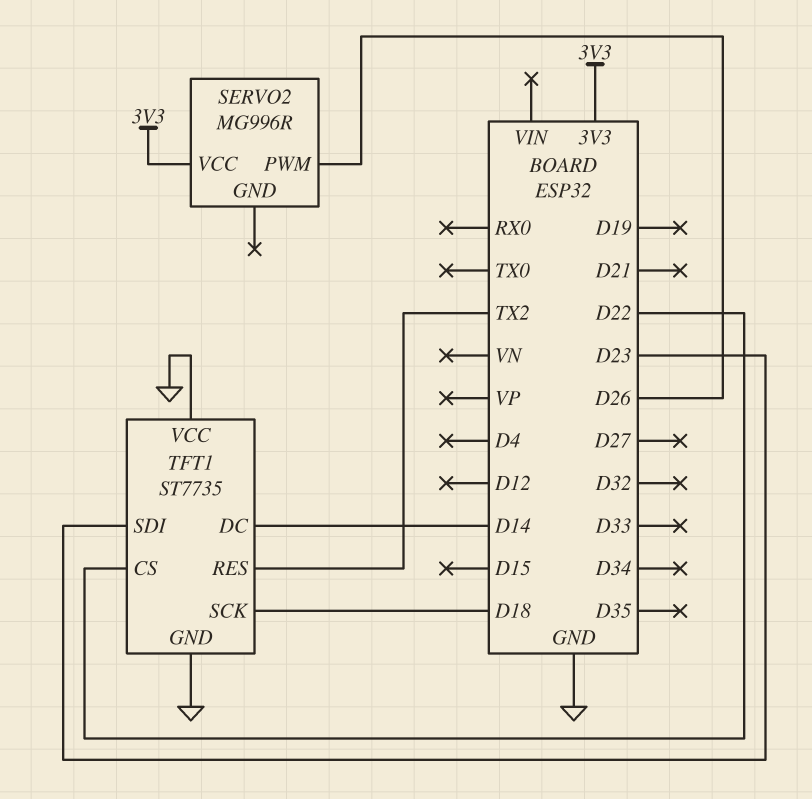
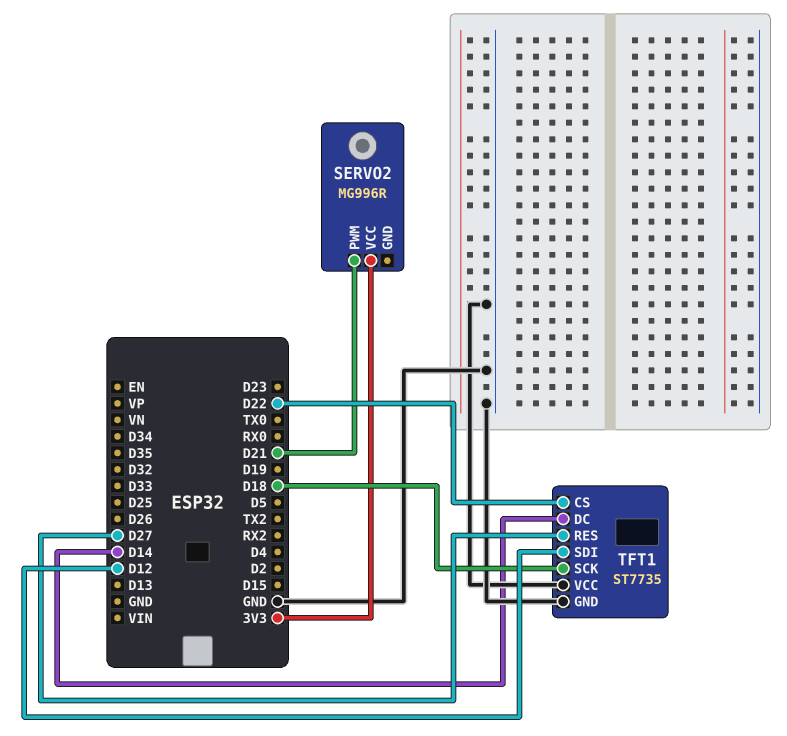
SERVO2 pin PWM: D26 -> D21
TFT1 pin RES: TX2 -> D27
TFT1 pin SDI: D23 -> D12

